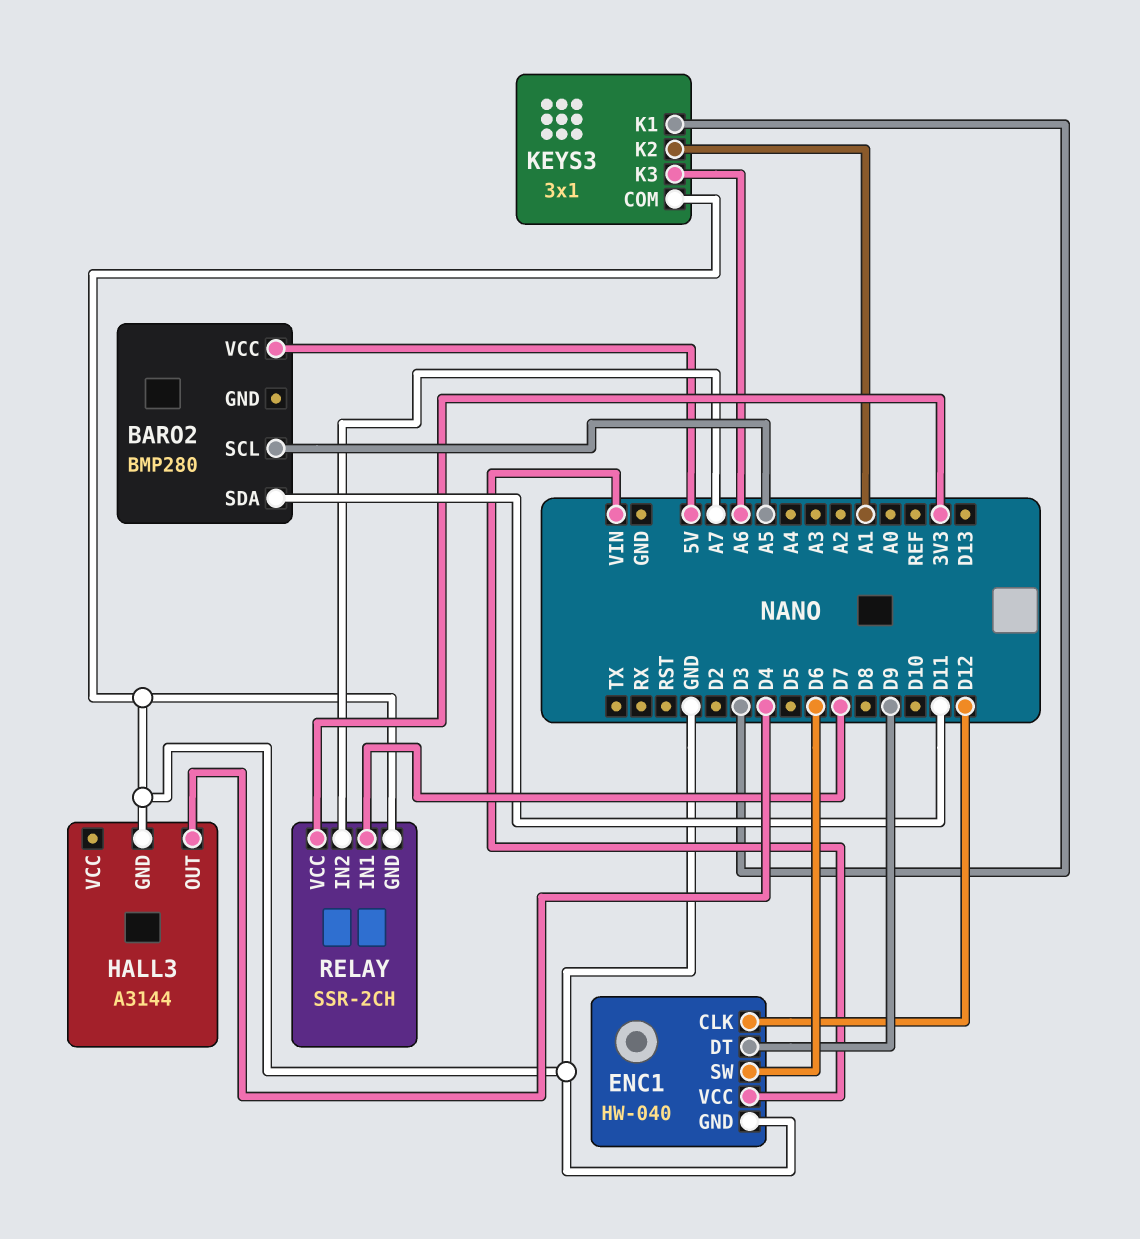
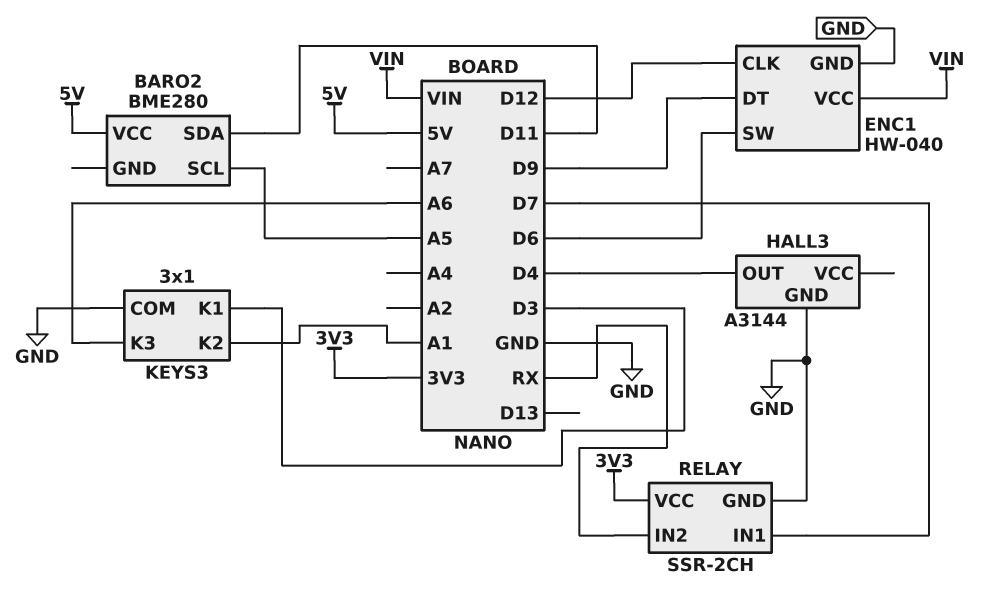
BARO2: BMP280 -> BME280
RELAY pin IN2: A7 -> RX

